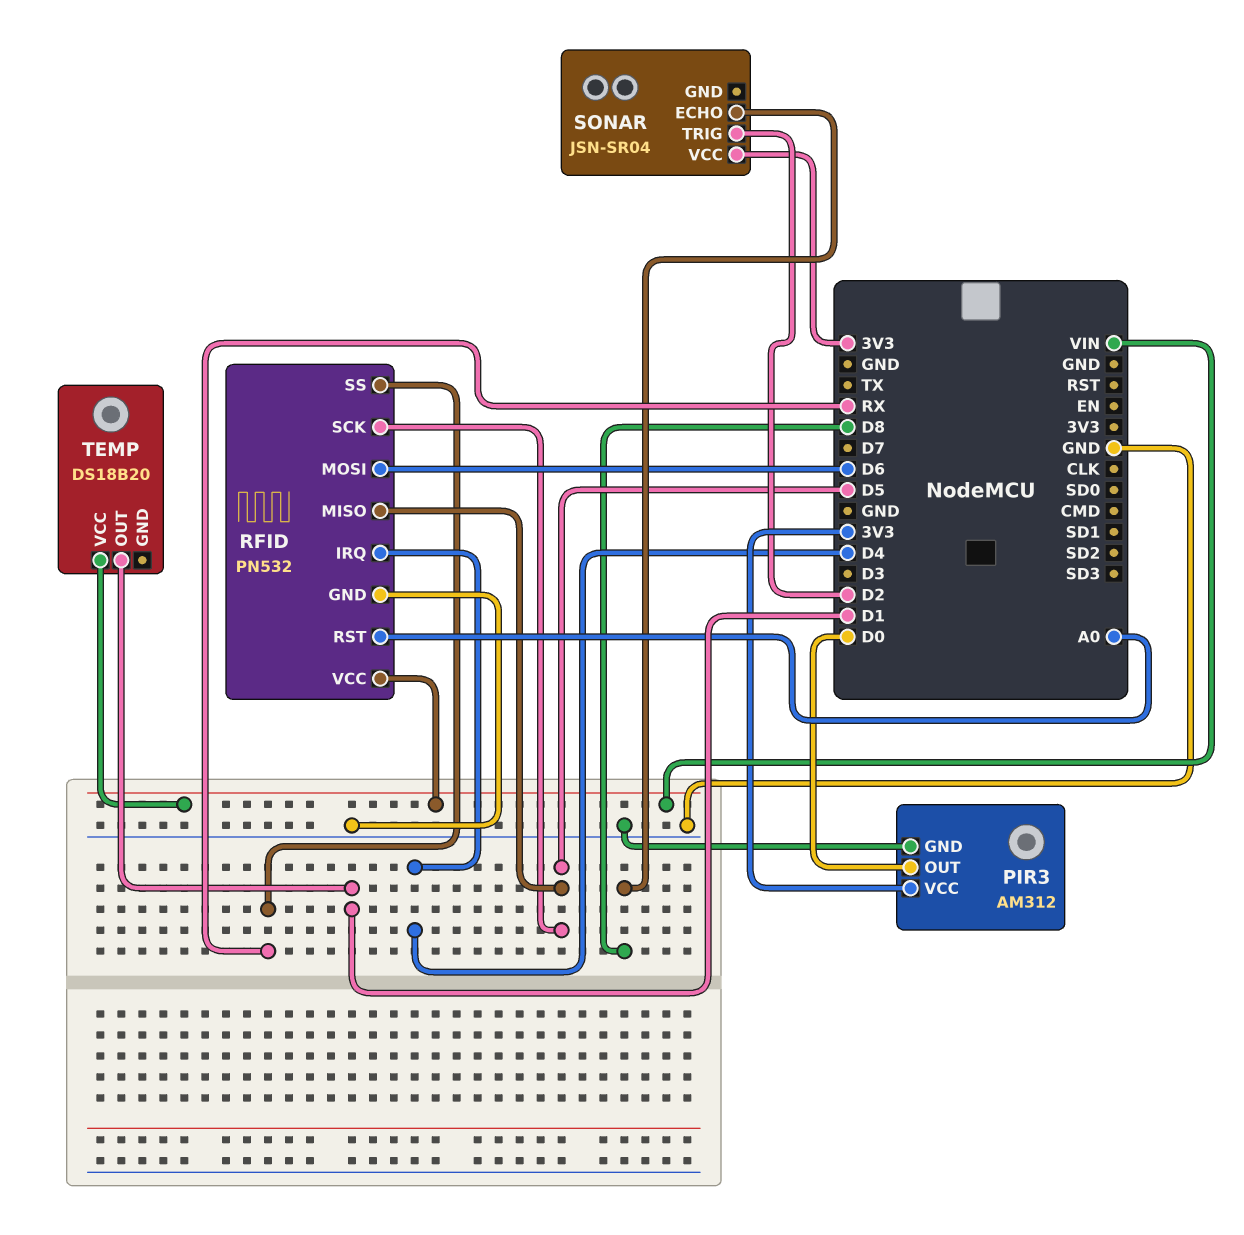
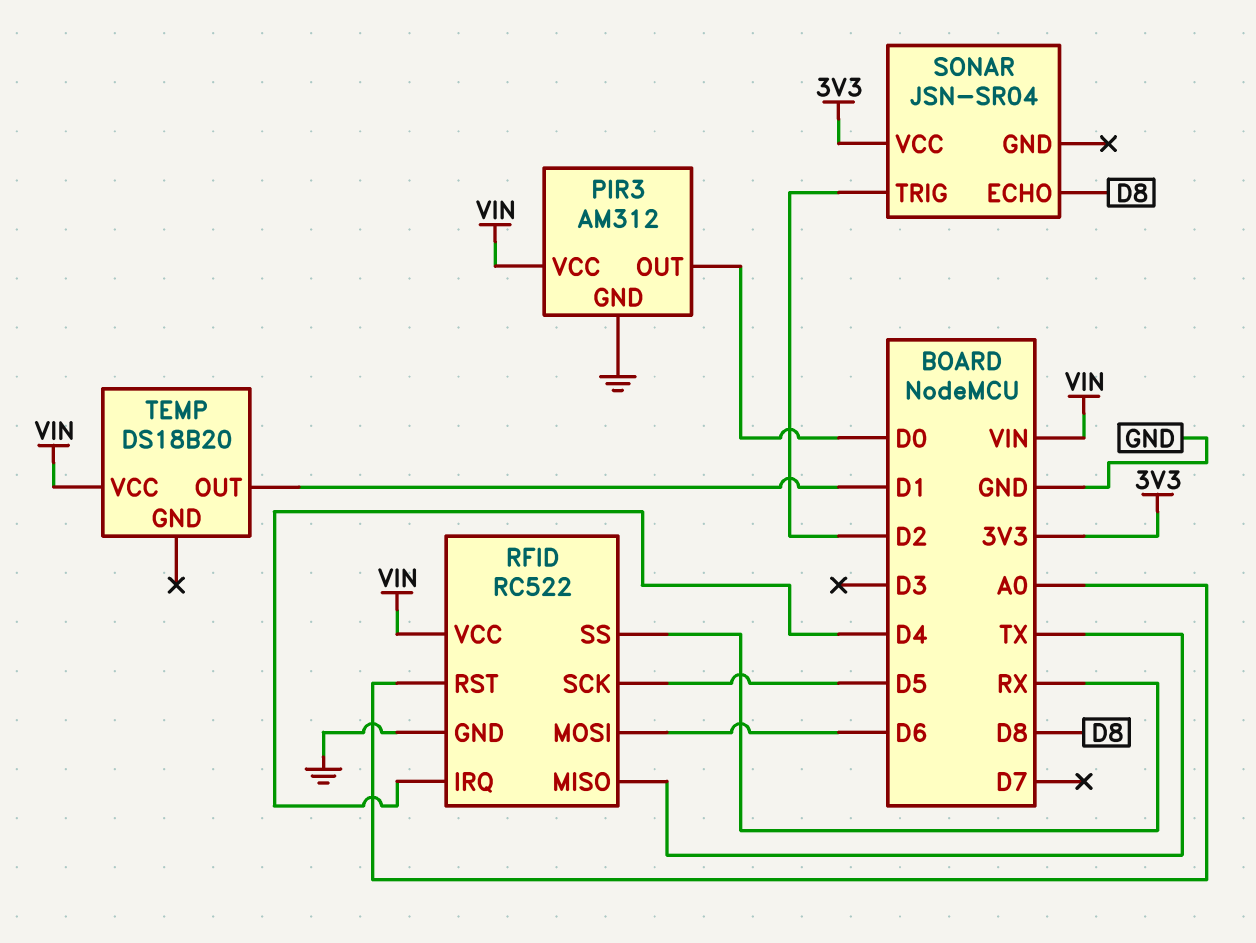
PIR3 pin VCC: 3V3 -> VIN
RFID: PN532 -> RC522
RFID pin MISO: D5 -> TX

